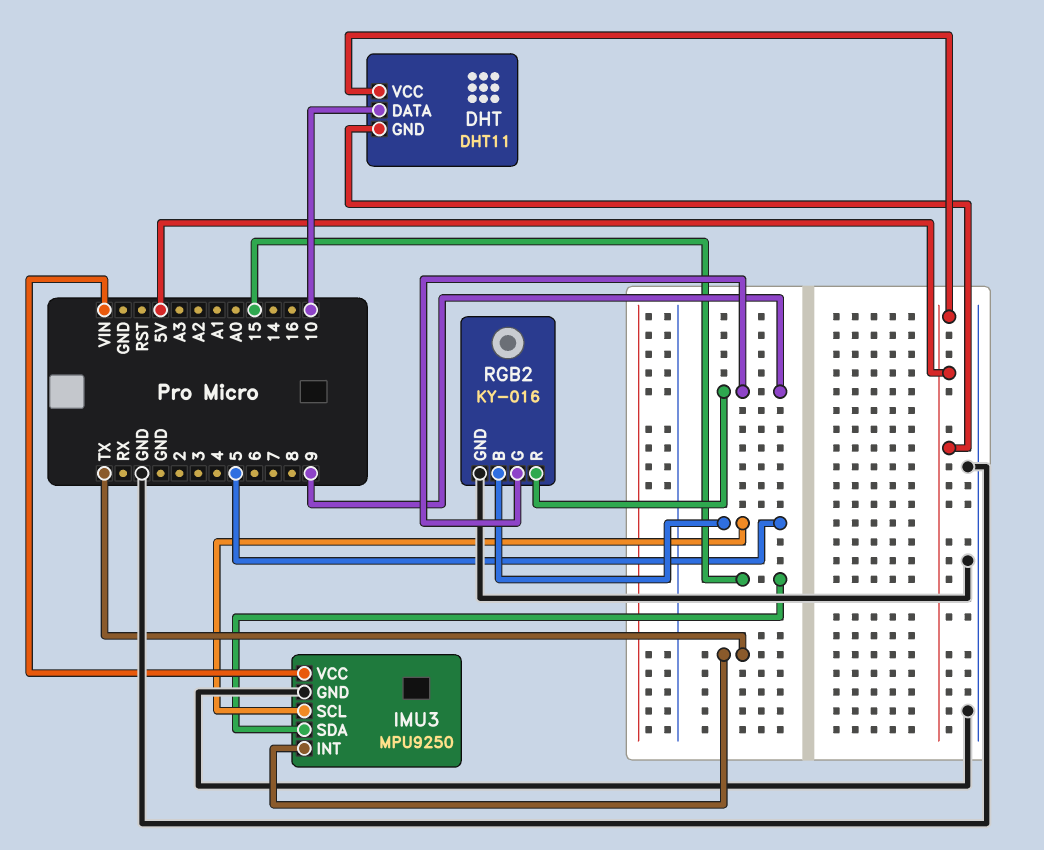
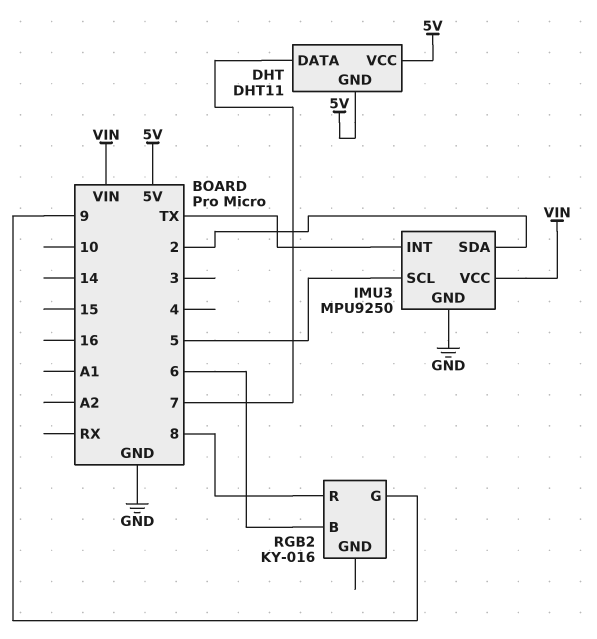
DHT pin DATA: 10 -> 7
IMU3 pin SDA: 15 -> 2
RGB2 pin B: 5 -> 6
RGB2 pin GND: GND -> none
RGB2 pin R: 9 -> 8

